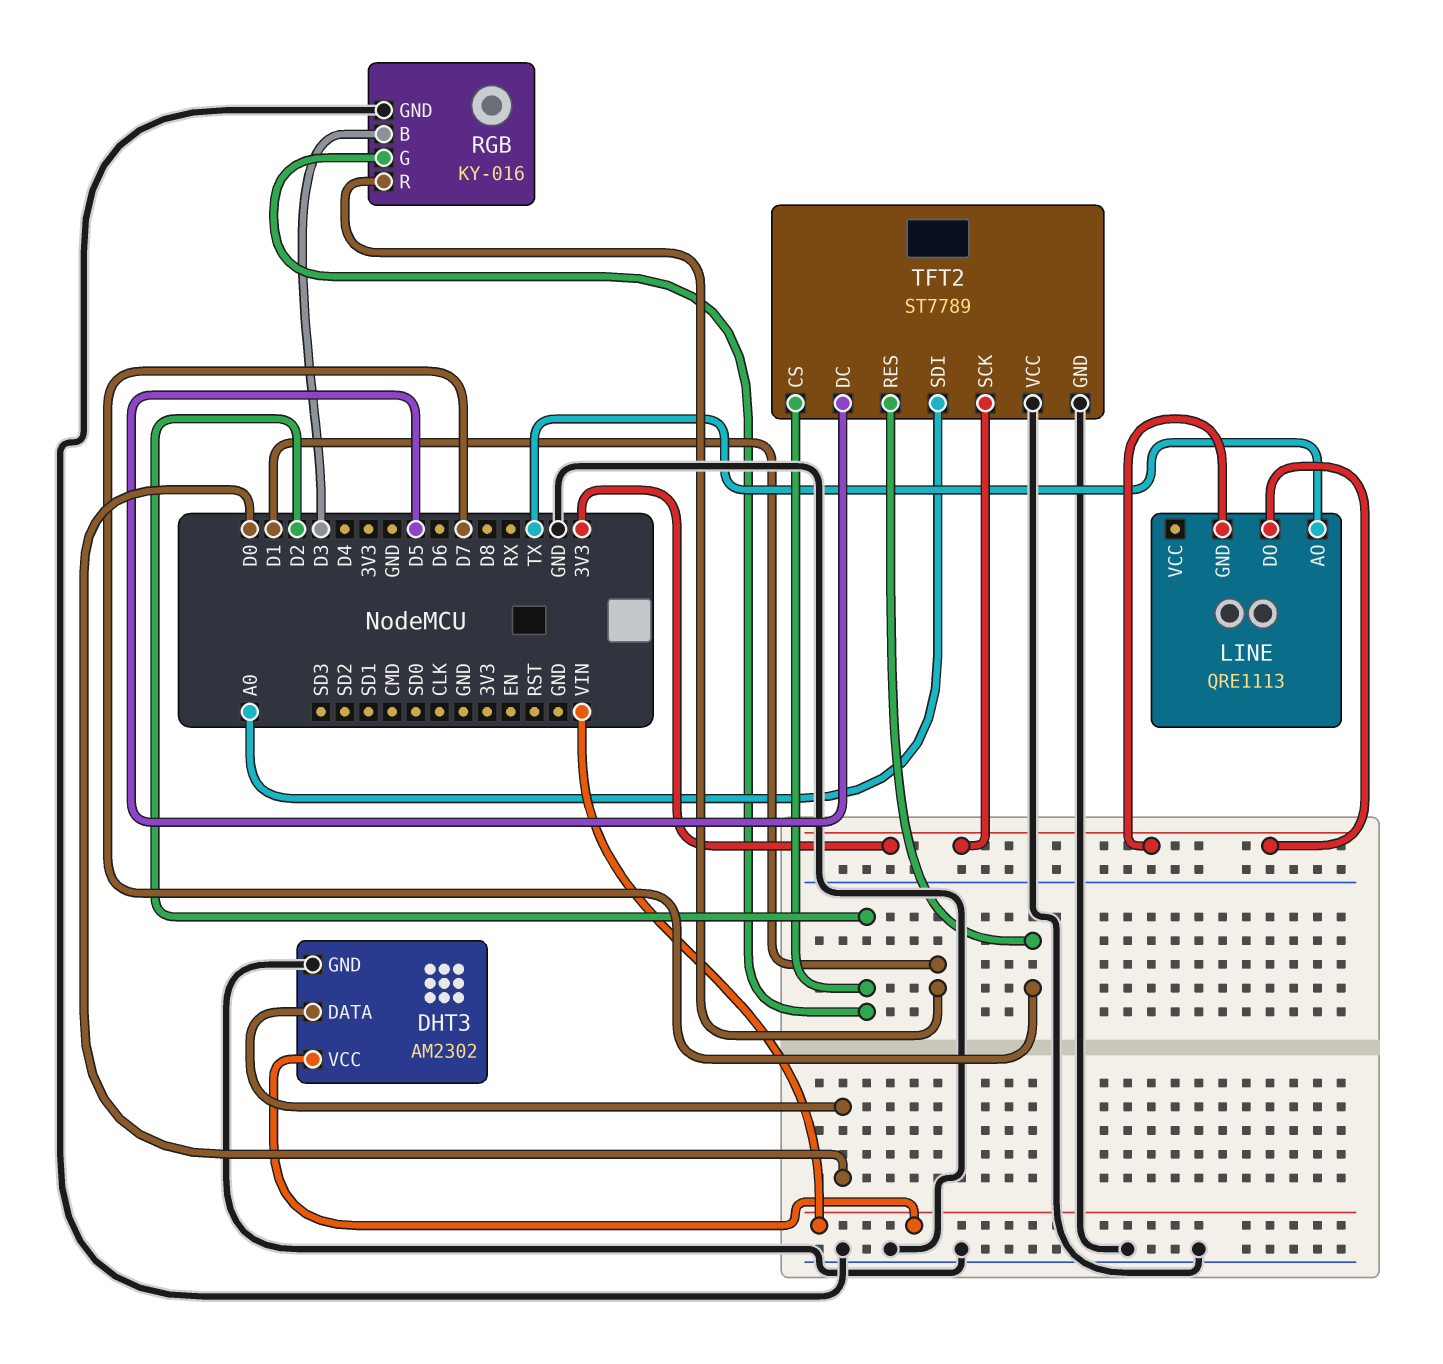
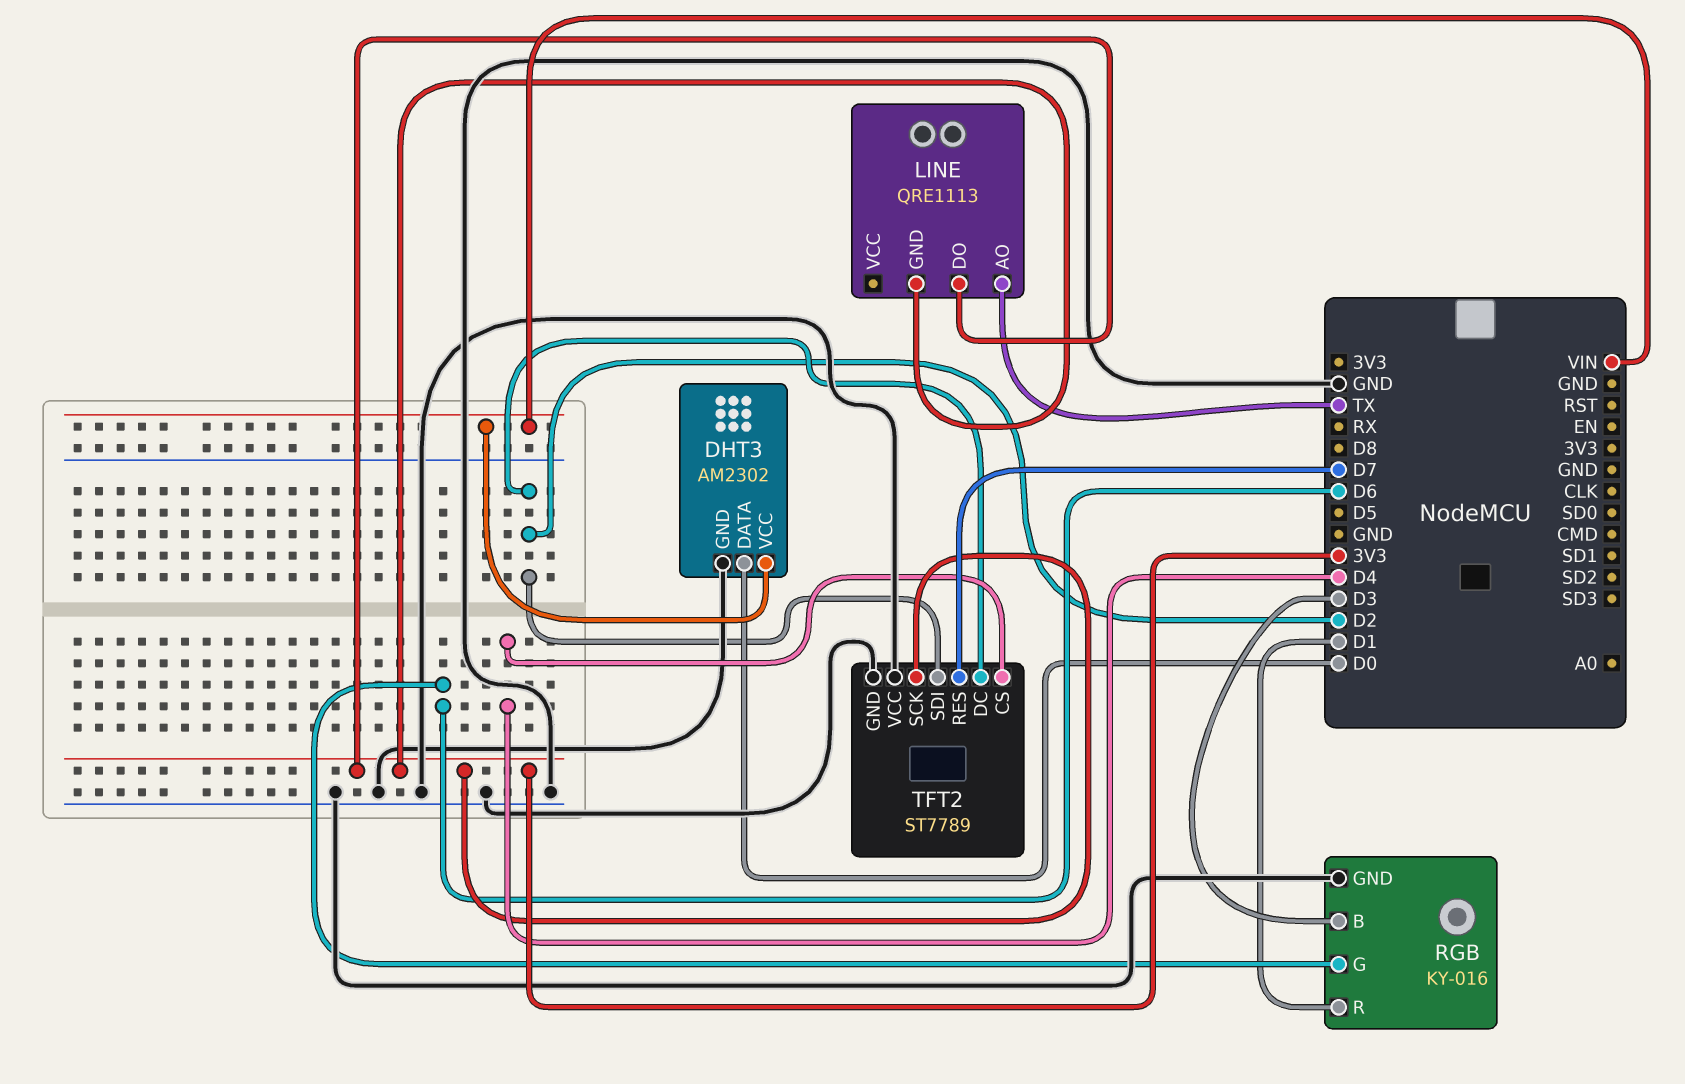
RGB pin G: D2 -> D6
TFT2 pin CS: D2 -> D4
TFT2 pin DC: D5 -> D2
TFT2 pin SDI: A0 -> D2

